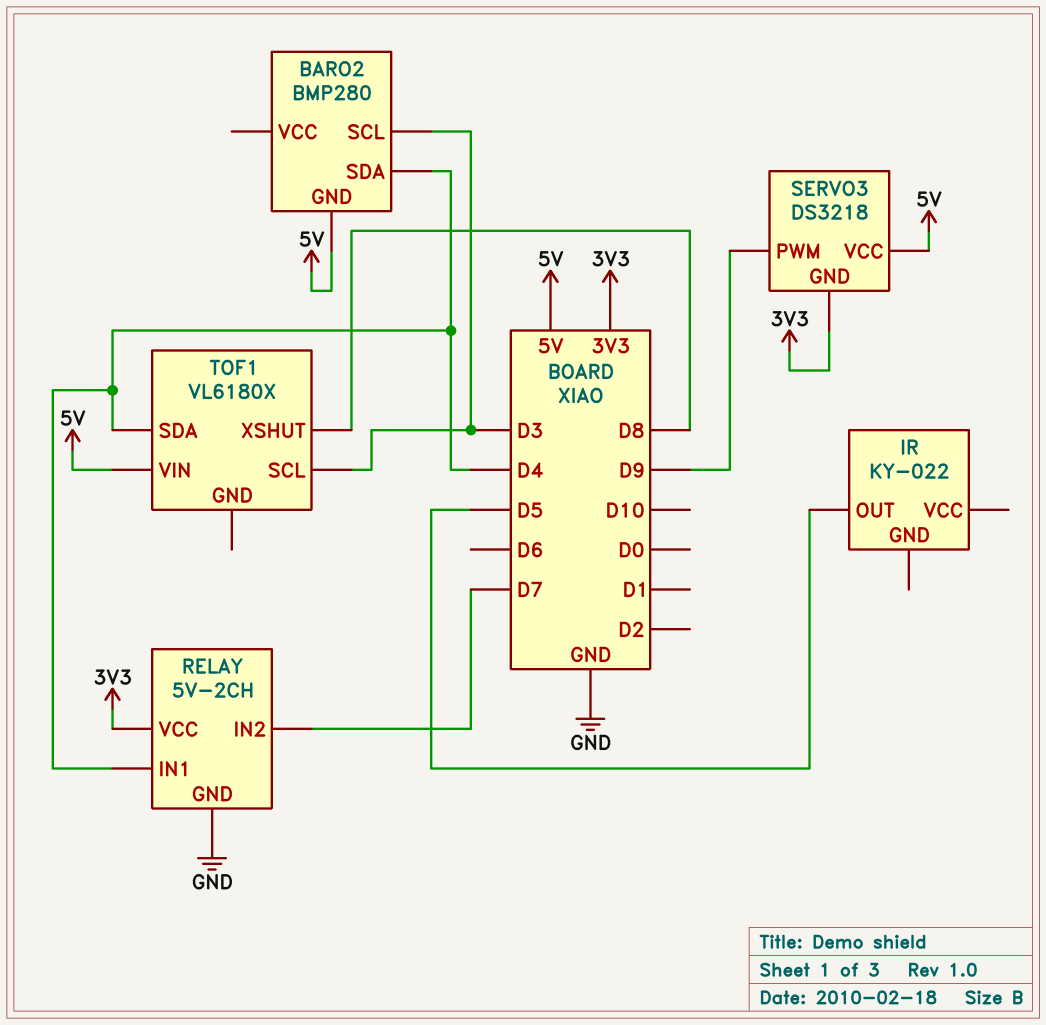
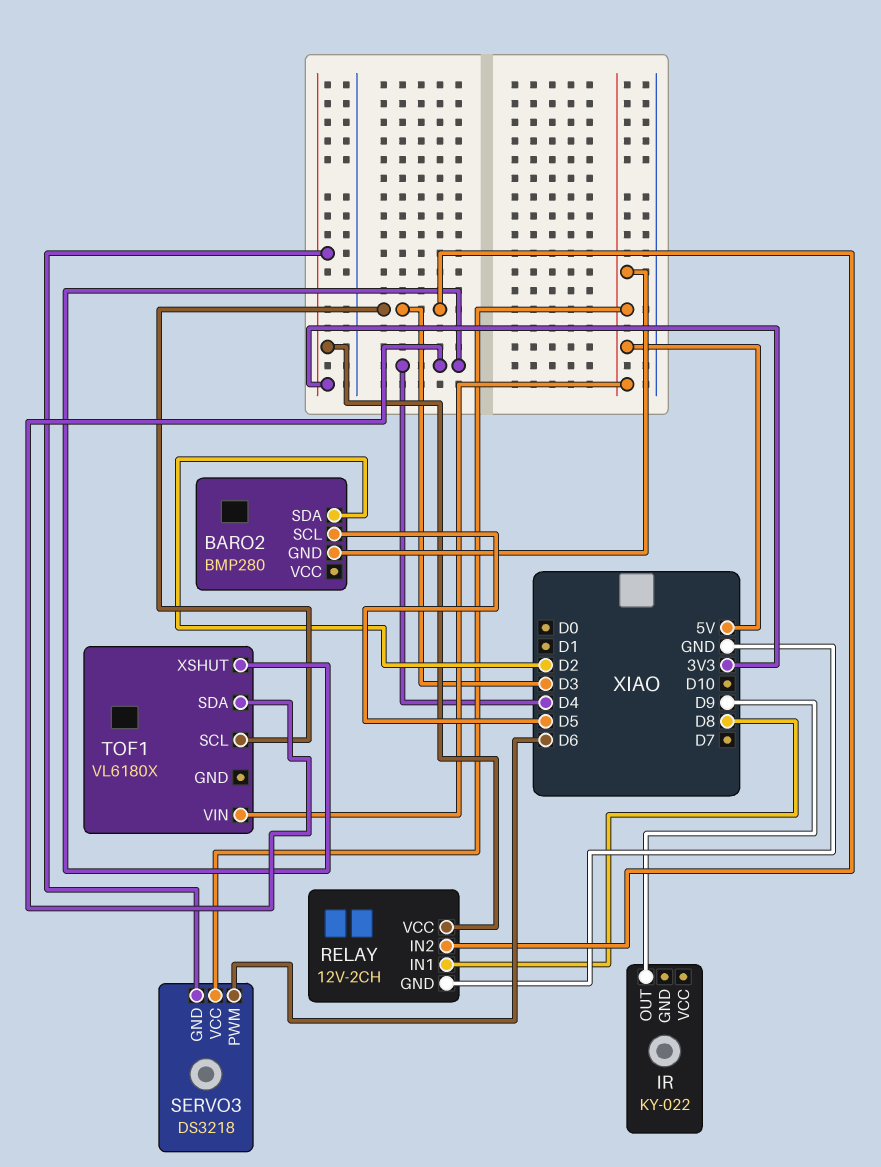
BARO2 pin SCL: D3 -> D5
BARO2 pin SDA: D4 -> D2
IR pin OUT: D5 -> D9
RELAY: 5V-2CH -> 12V-2CH
RELAY pin IN1: D4 -> D8
RELAY pin IN2: D7 -> D3
SERVO3 pin PWM: D9 -> D6
TOF1 pin XSHUT: D8 -> D4

